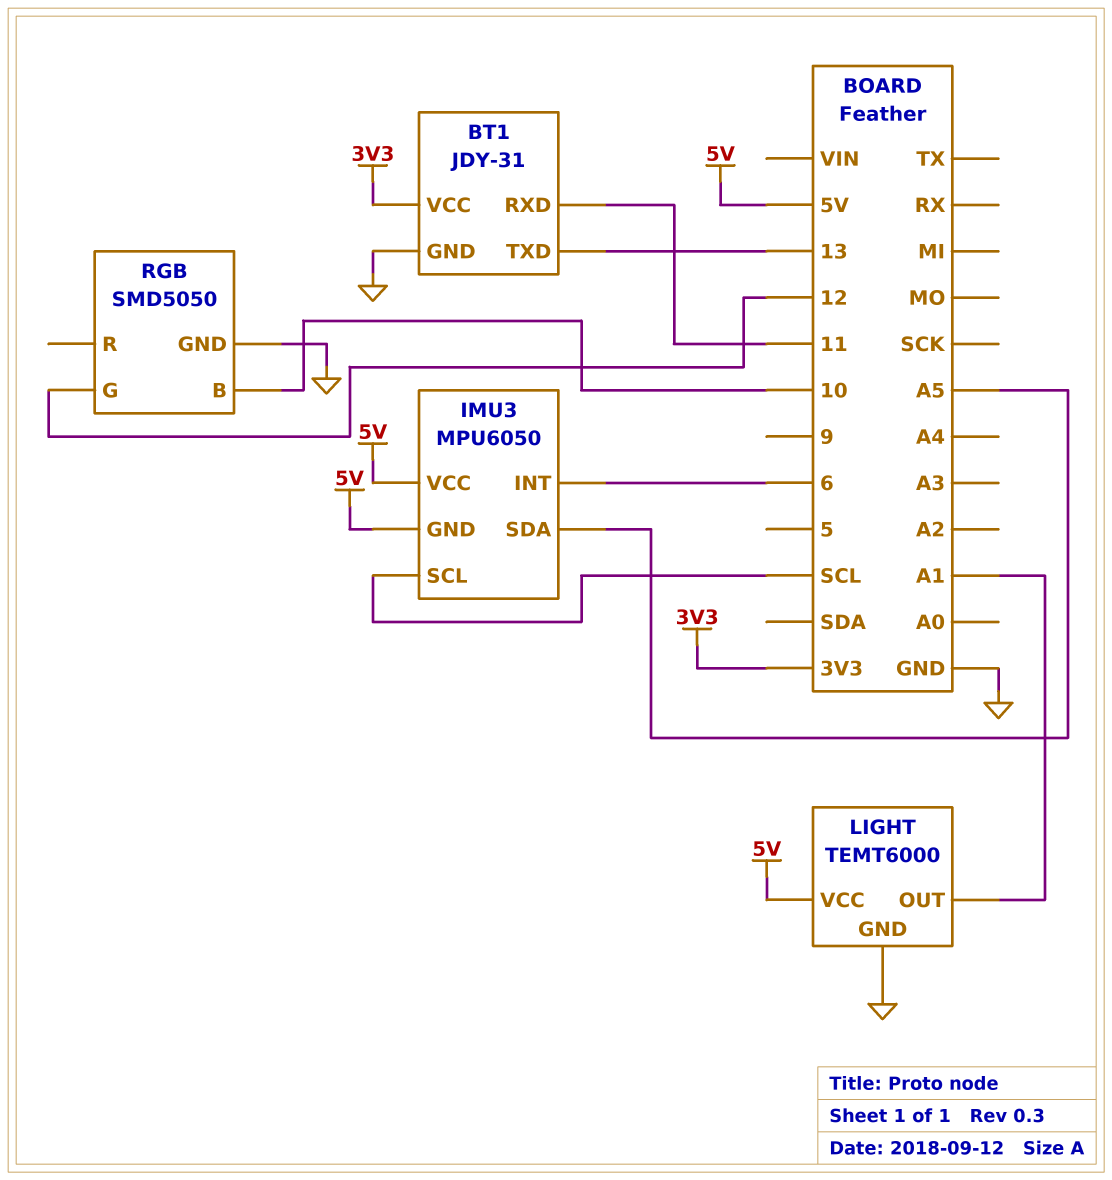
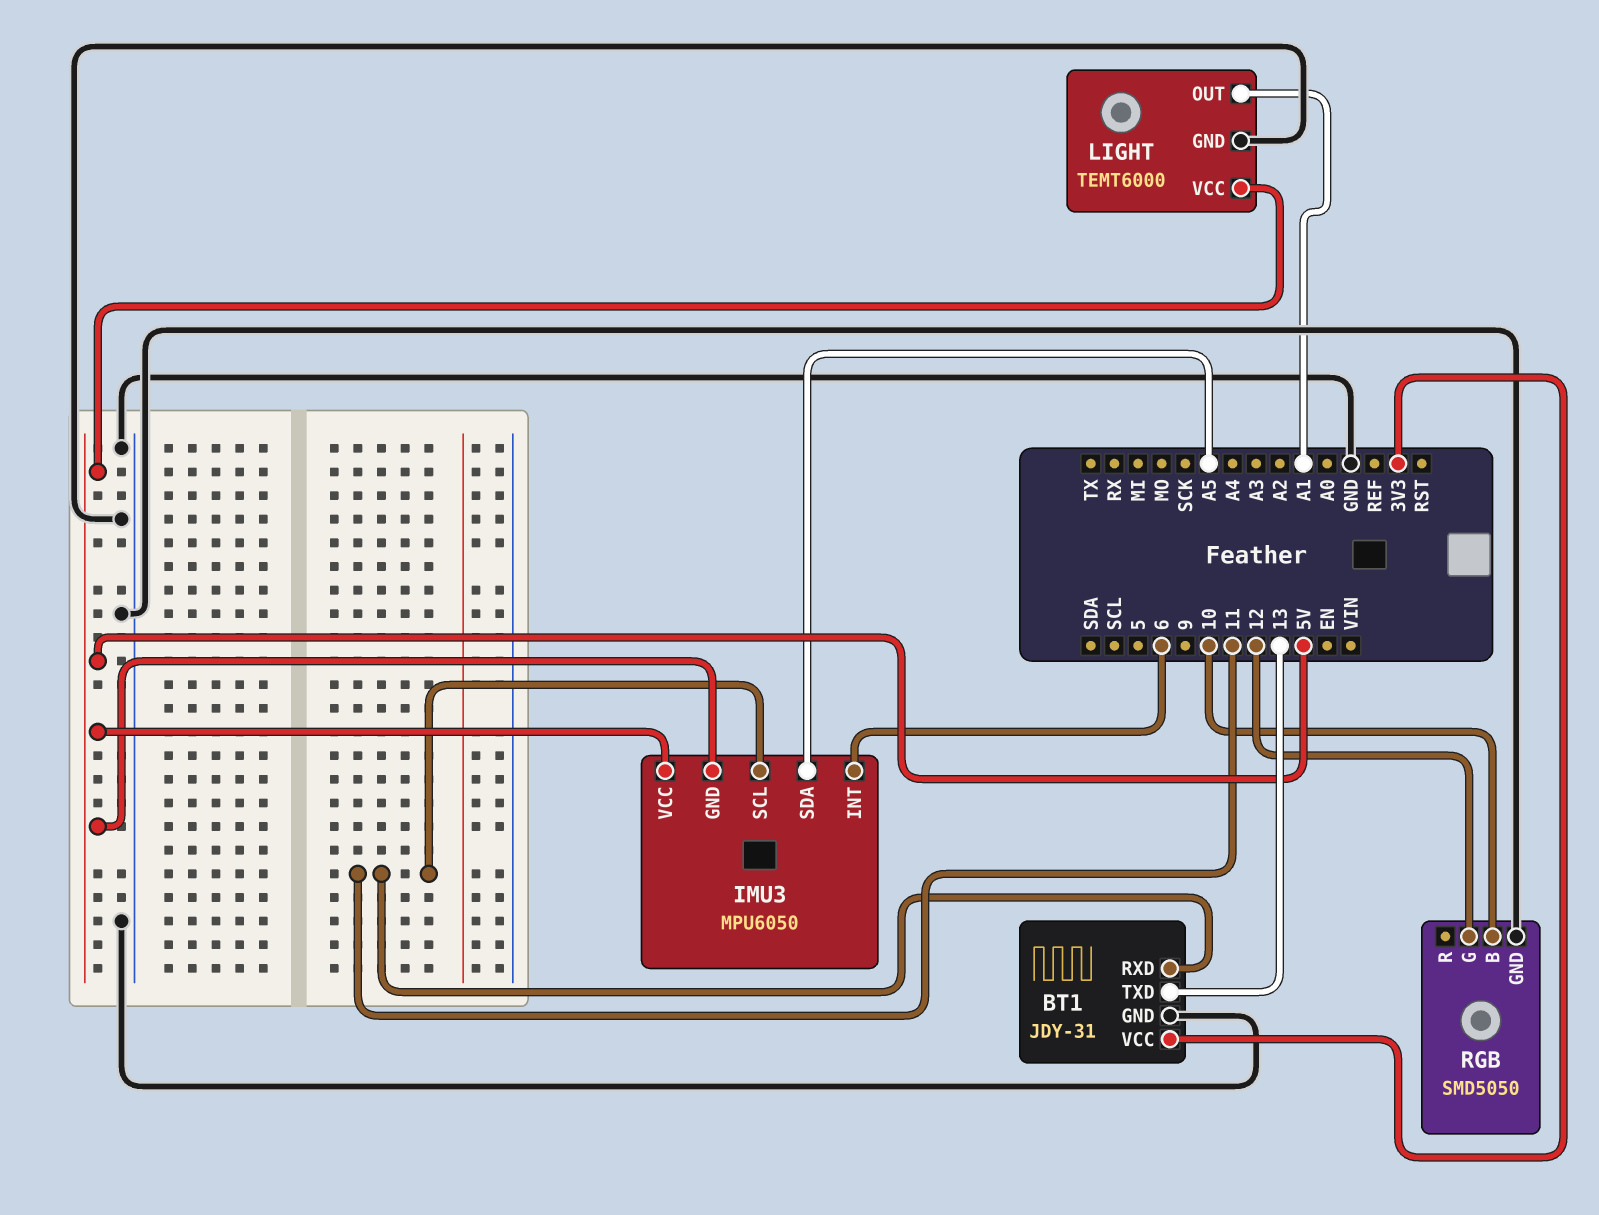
IMU3 pin SCL: SCL -> 11

